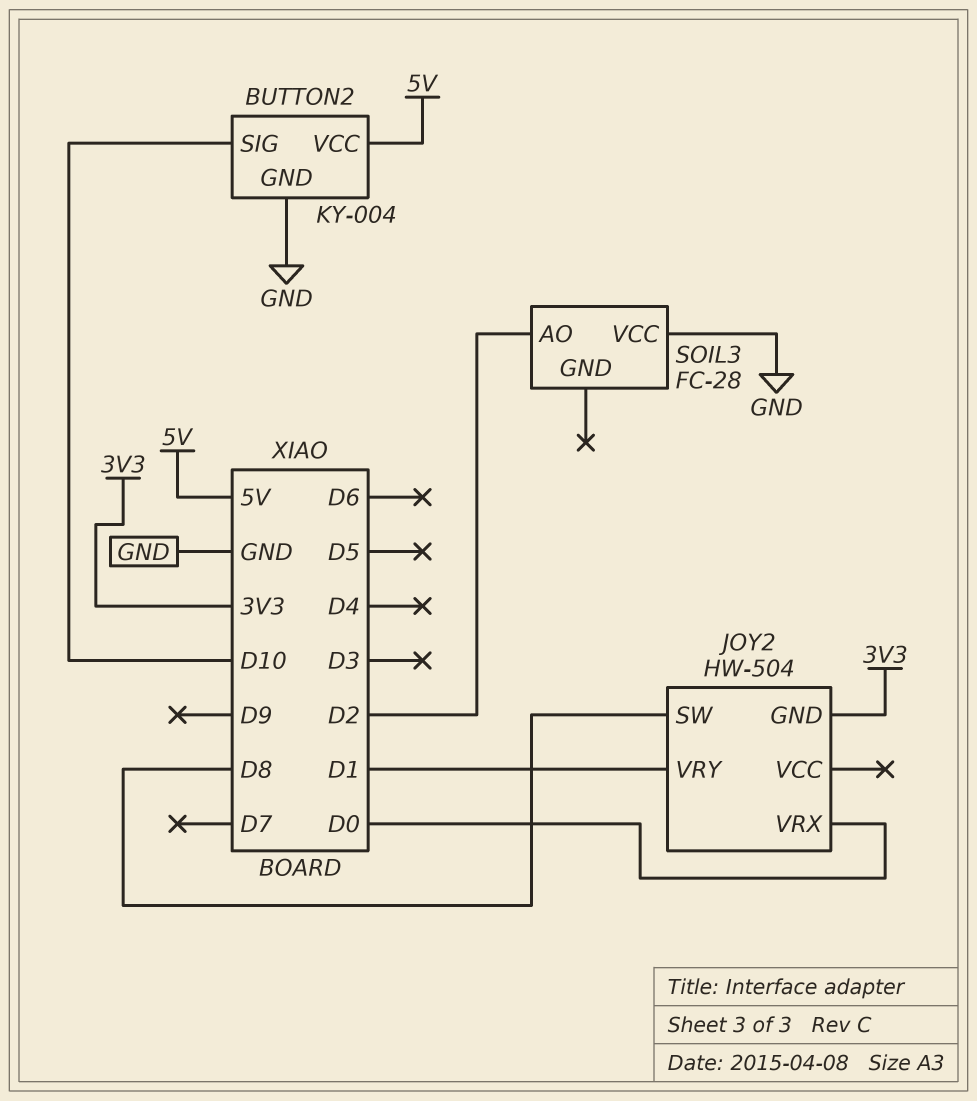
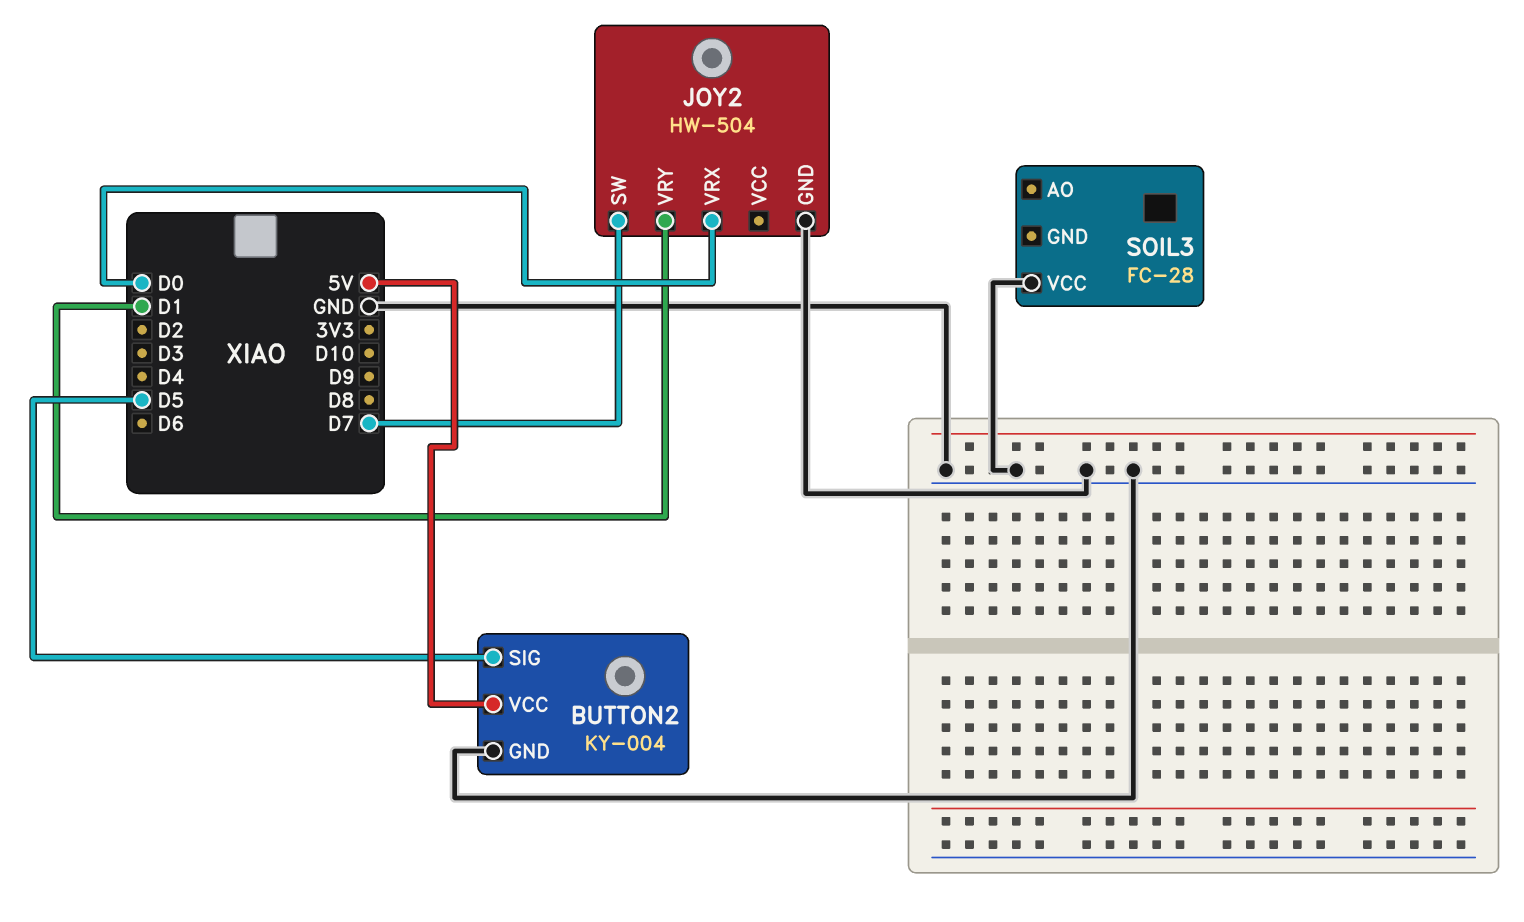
BUTTON2 pin SIG: D10 -> D5
JOY2 pin GND: 3V3 -> GND
JOY2 pin SW: D8 -> D7
SOIL3 pin AO: D2 -> none

